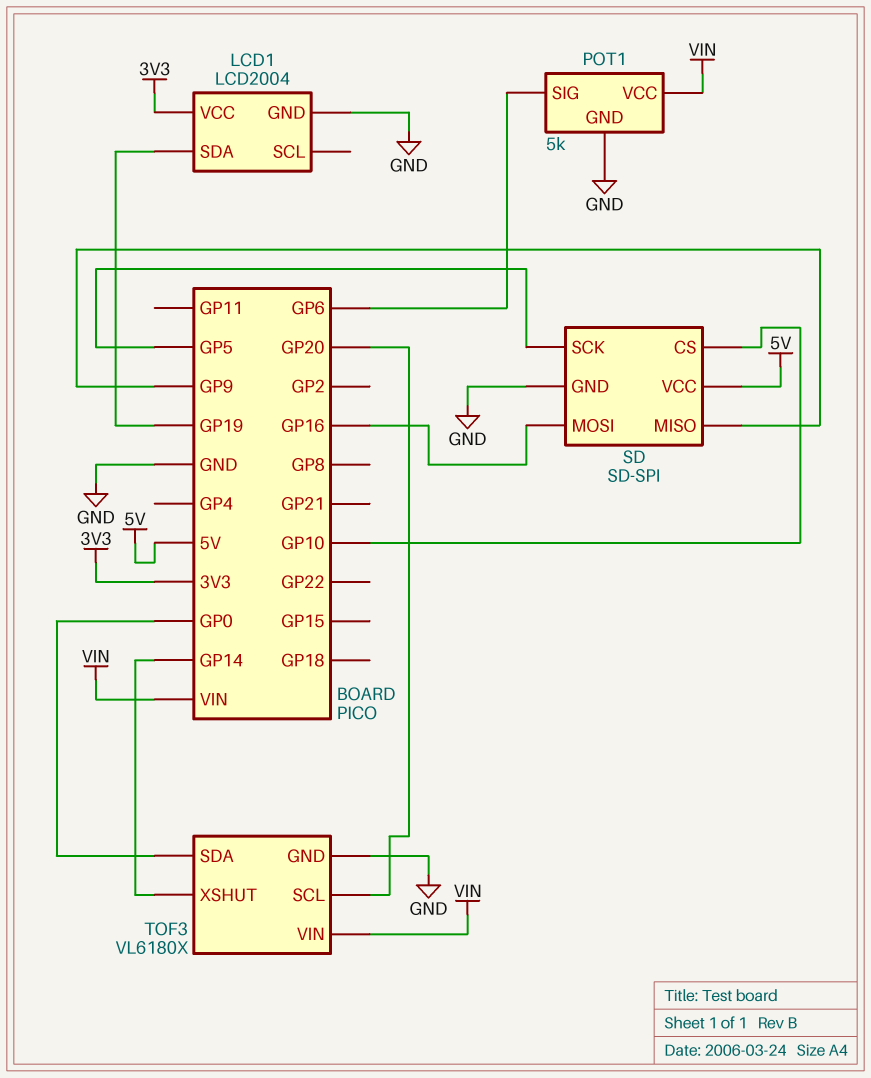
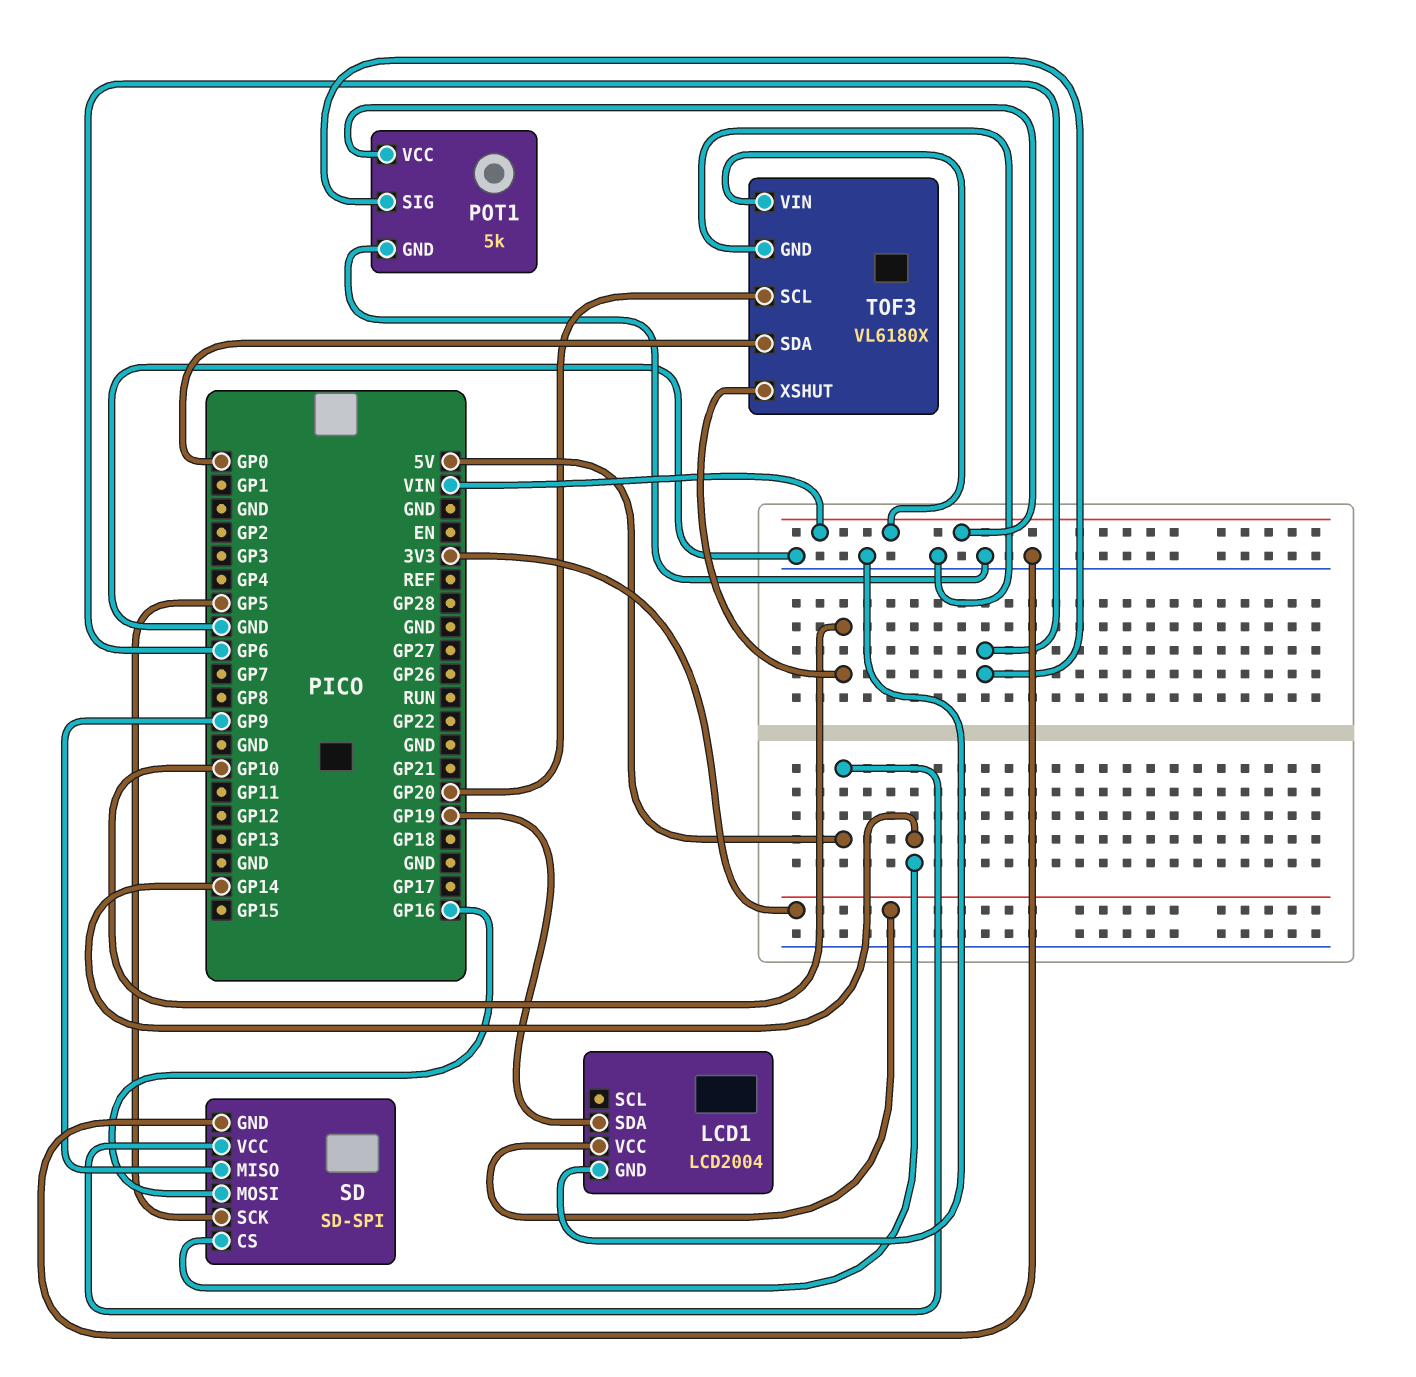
SD pin CS: GP10 -> GP14
TOF3 pin XSHUT: GP14 -> GP10

